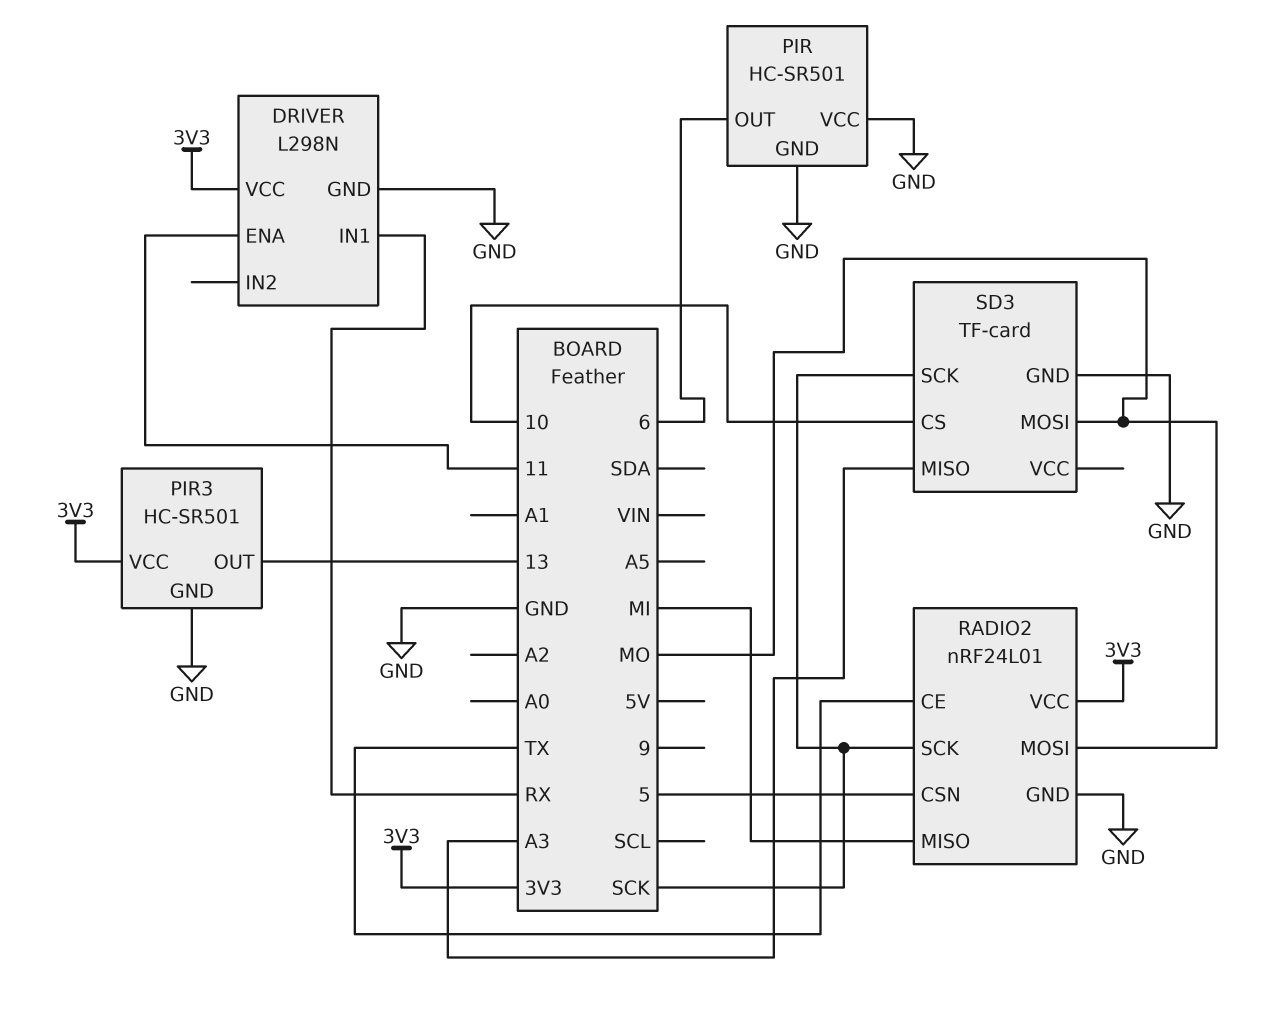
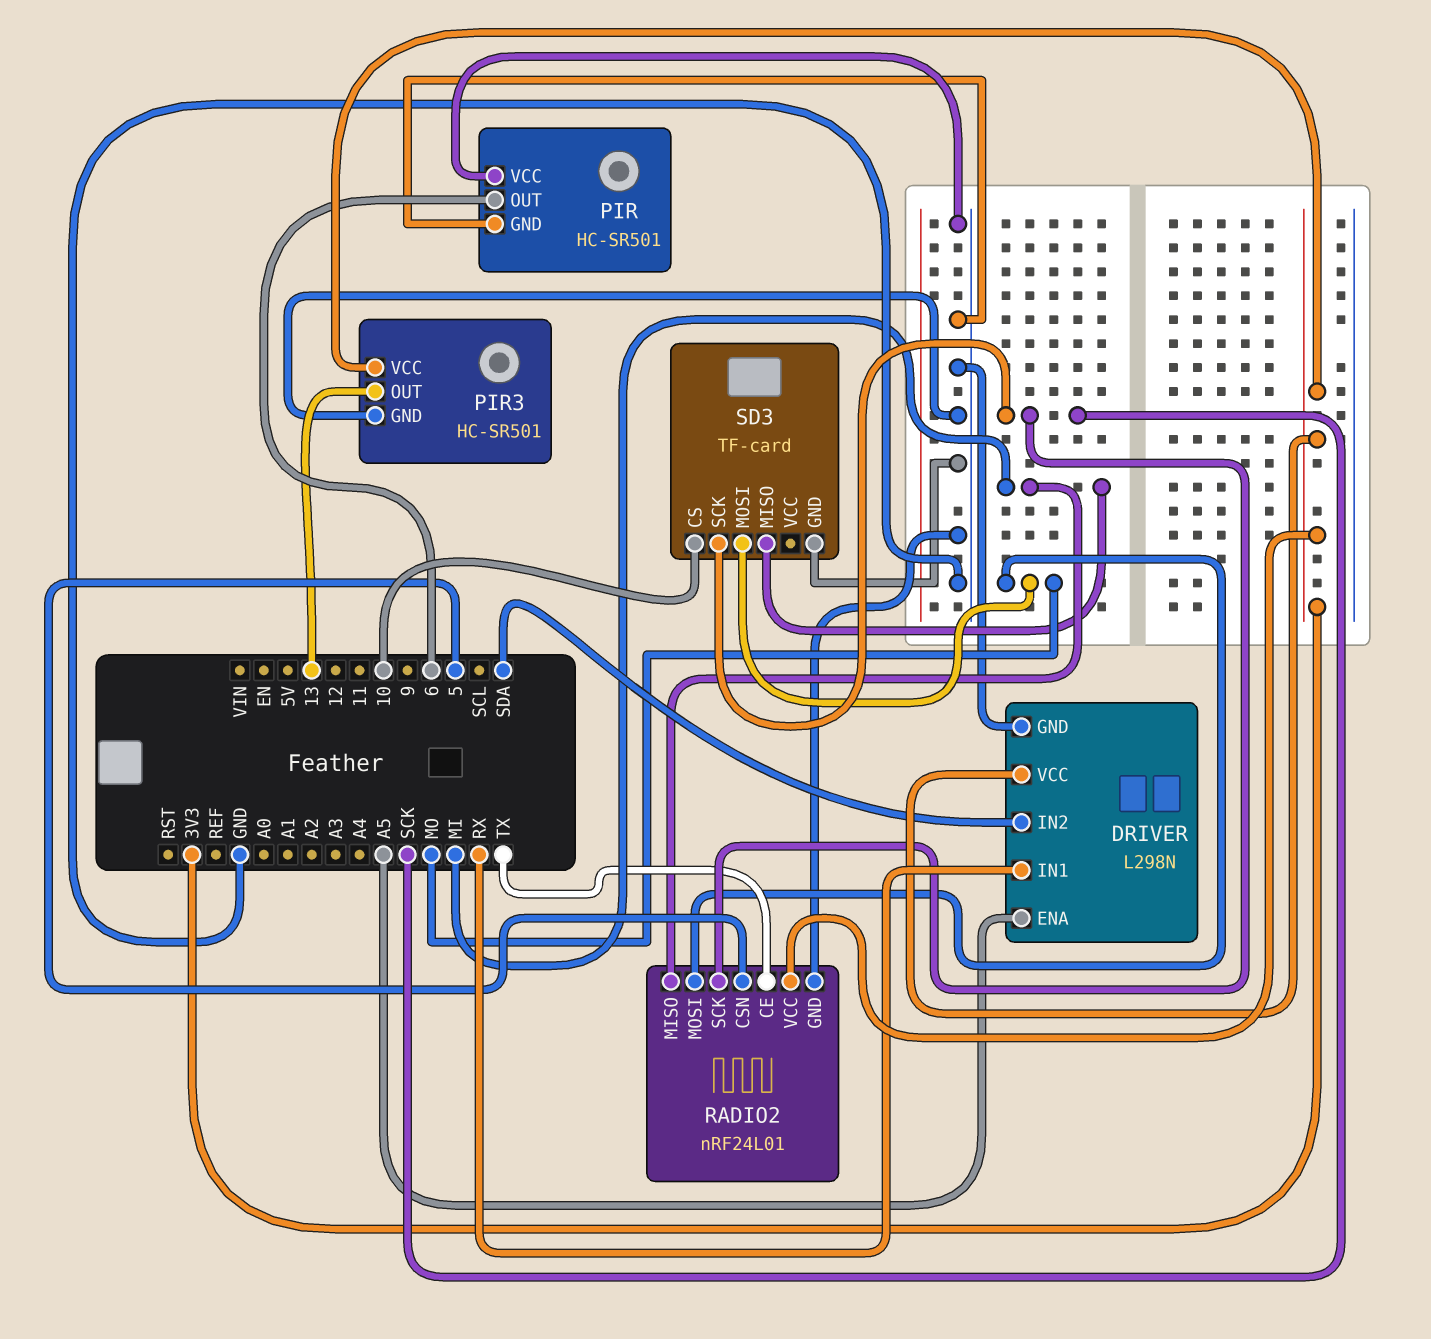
DRIVER pin ENA: 11 -> A5
DRIVER pin IN2: none -> SDA
SD3 pin MISO: A3 -> MI

